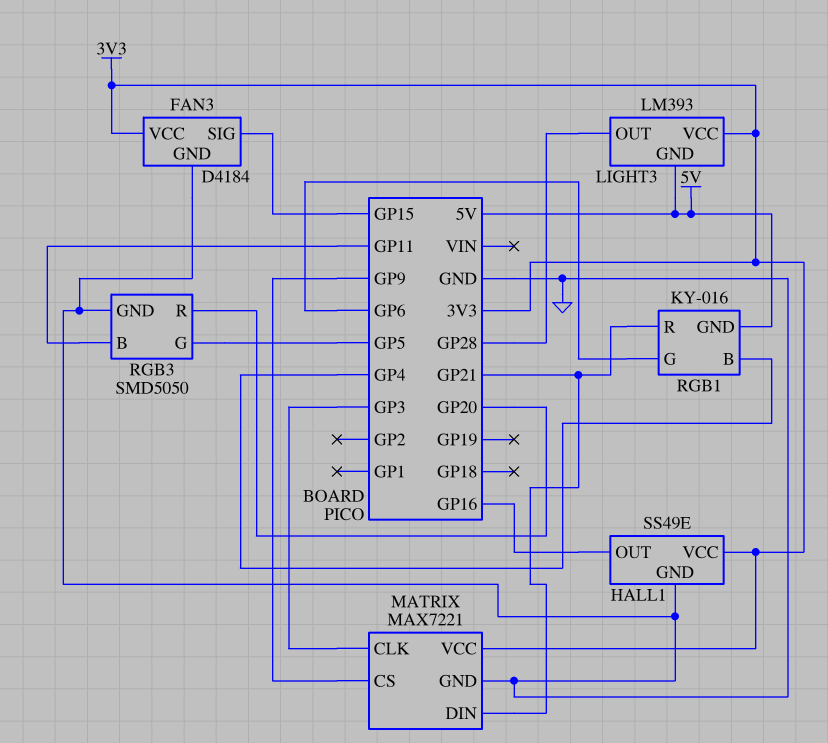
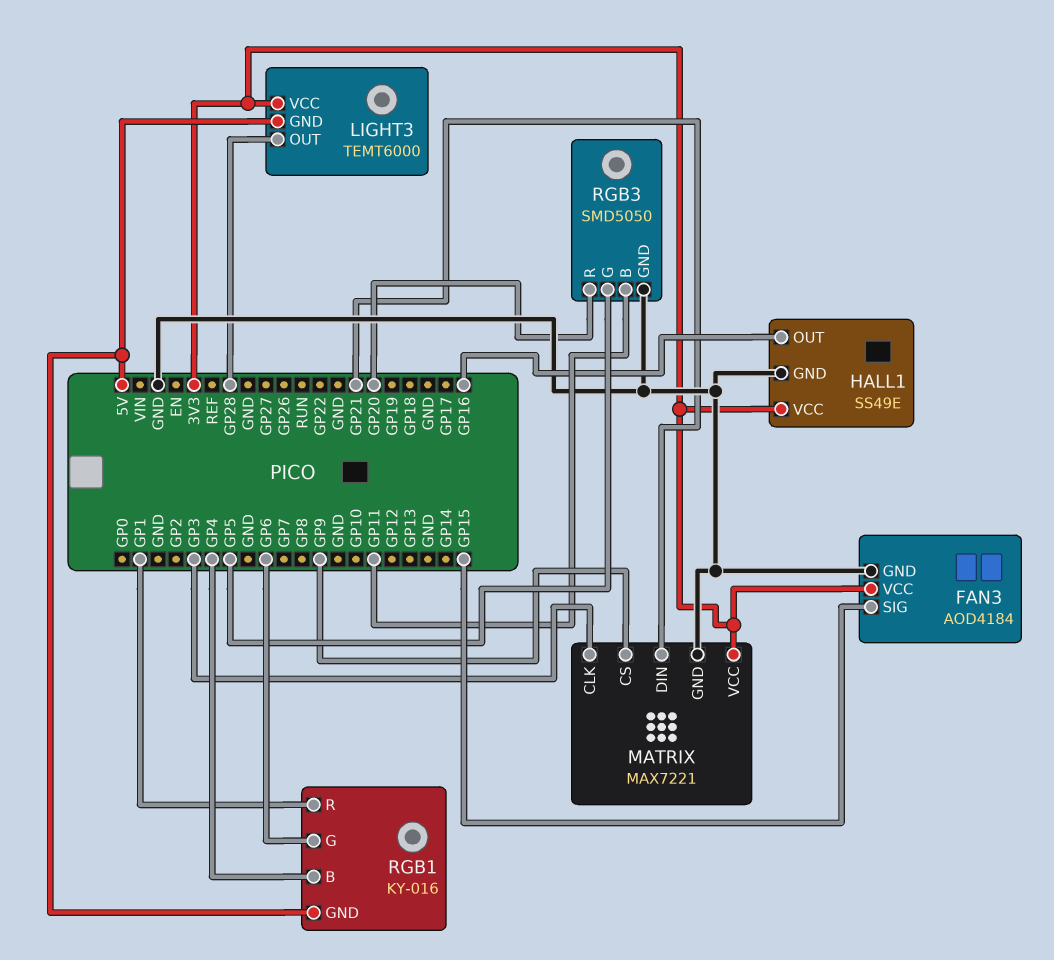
FAN3: D4184 -> AOD4184
LIGHT3: LM393 -> TEMT6000
RGB1 pin R: GP21 -> GP1

